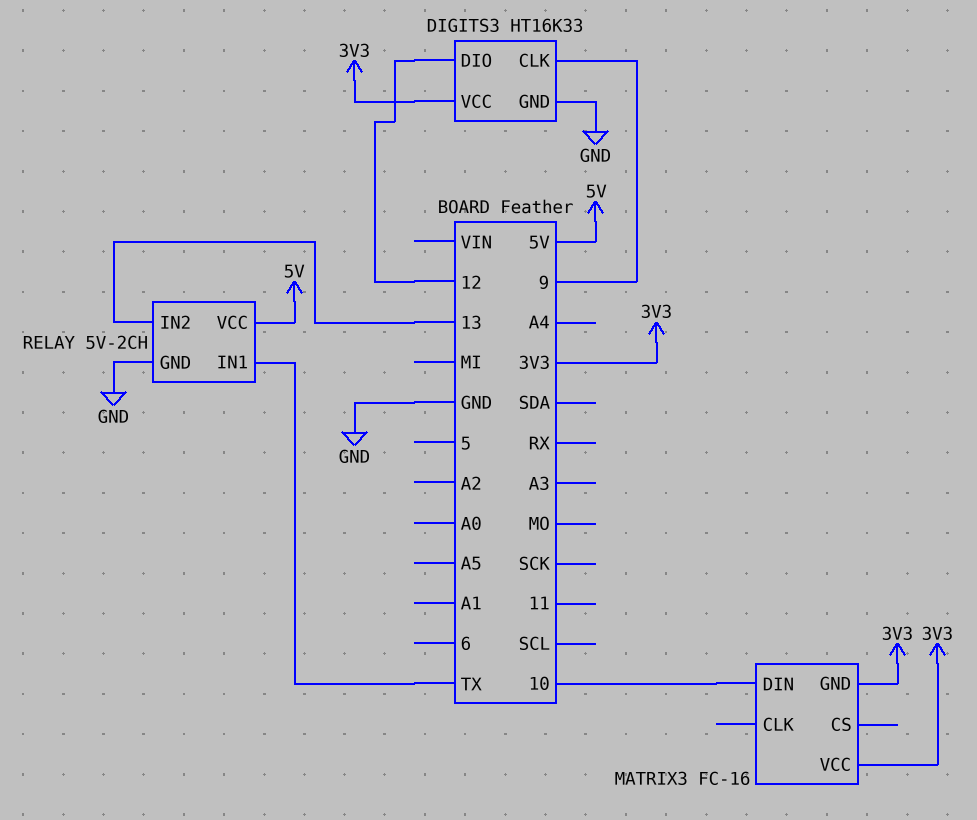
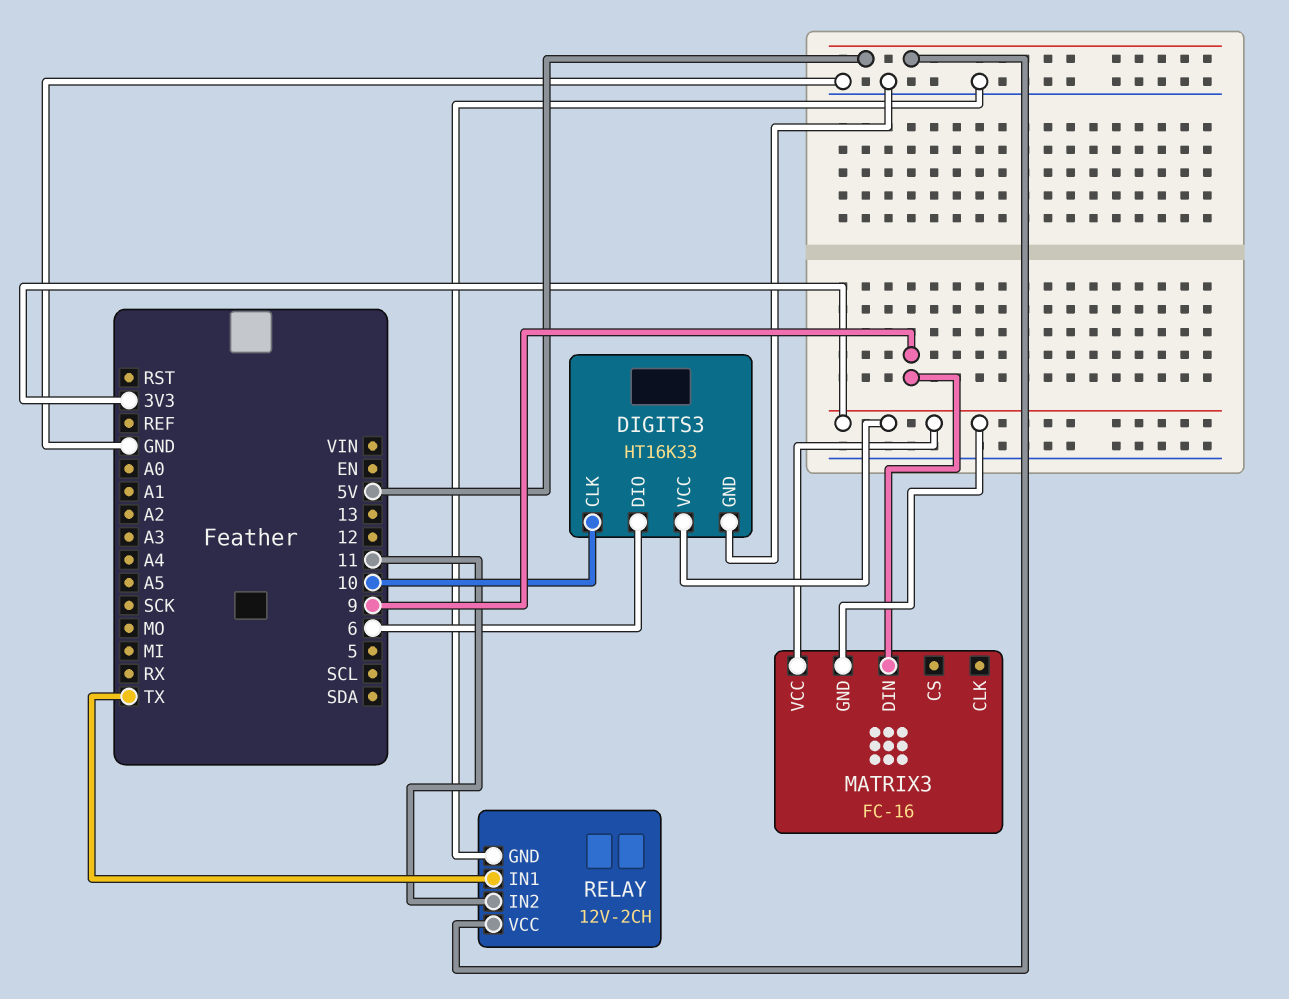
DIGITS3 pin CLK: 9 -> 10
DIGITS3 pin DIO: 12 -> 6
MATRIX3 pin DIN: 10 -> 9
RELAY: 5V-2CH -> 12V-2CH
RELAY pin IN2: 13 -> 11

